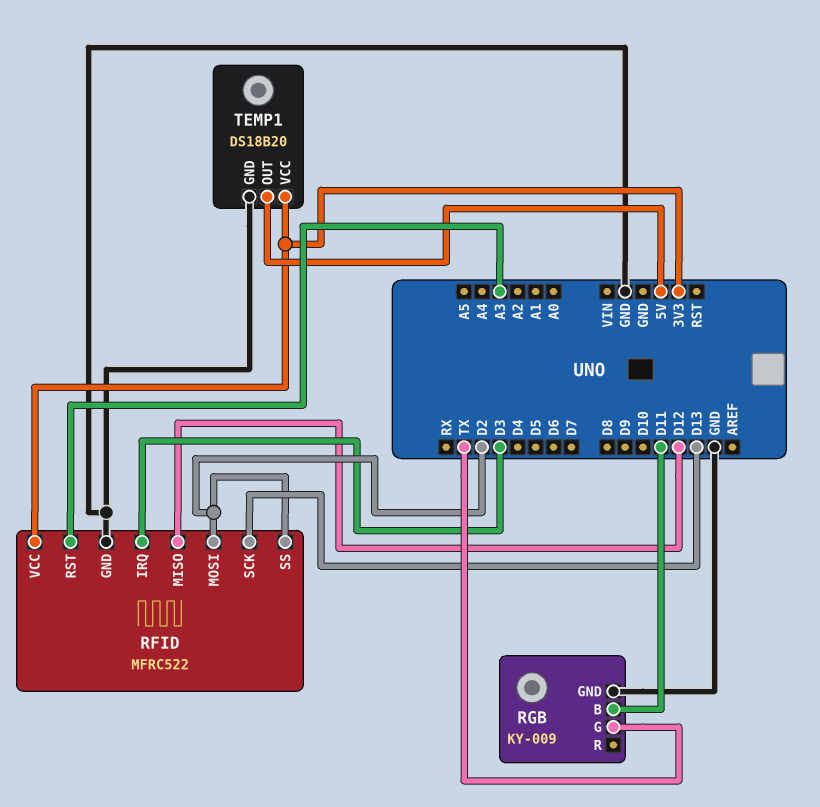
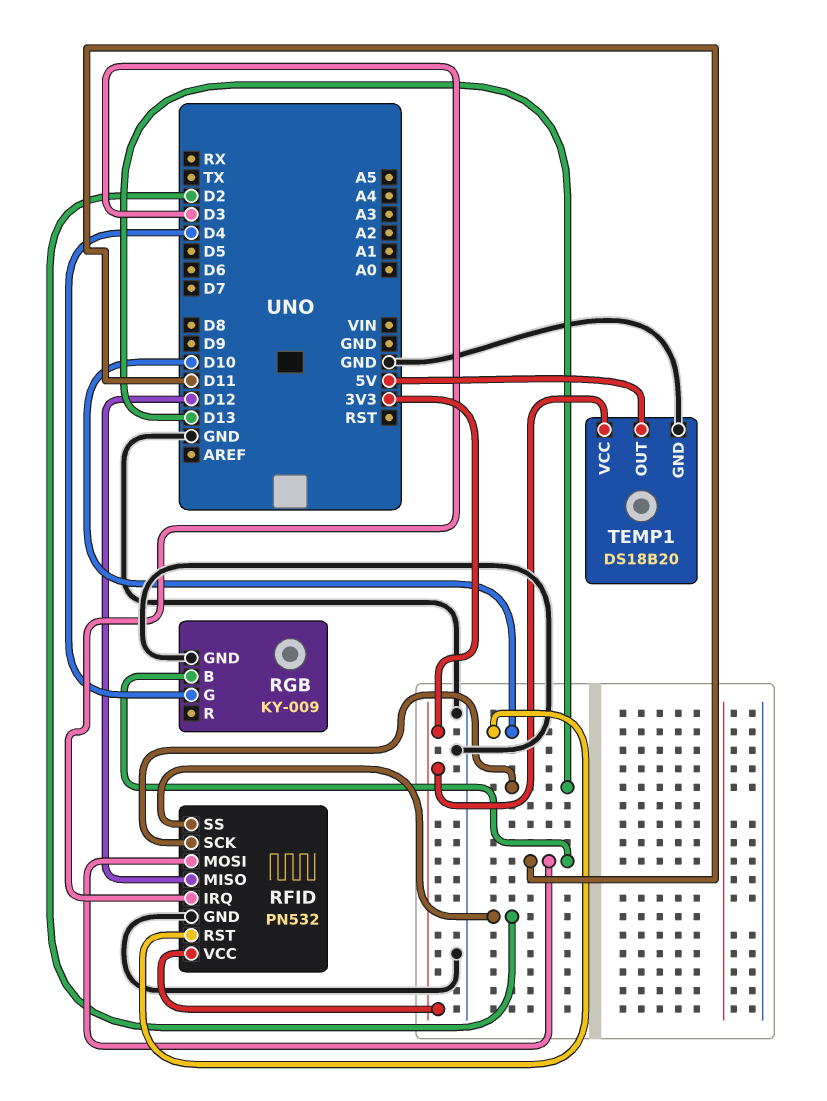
RFID: MFRC522 -> PN532
RFID pin MOSI: D2 -> D11
RFID pin RST: A3 -> D10
RGB pin G: TX -> D4

